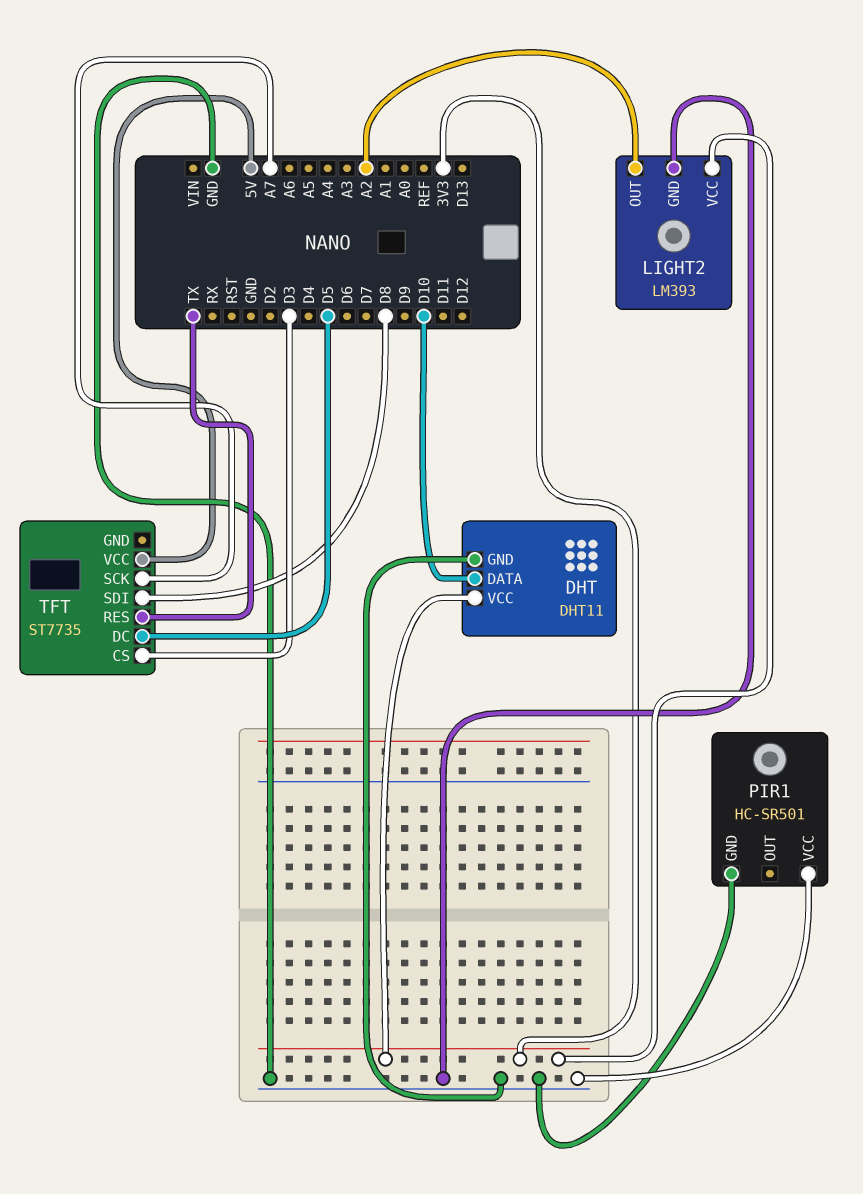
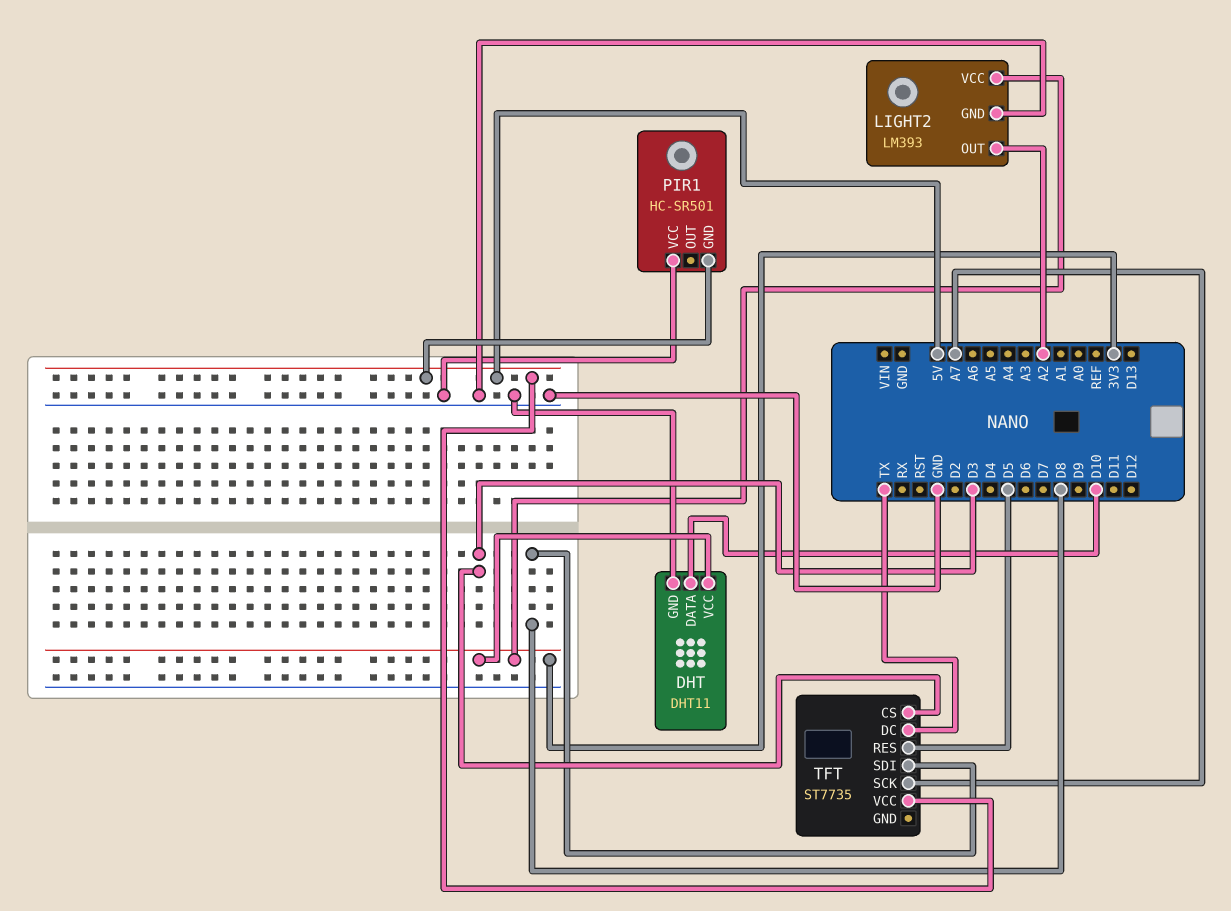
PIR1 pin GND: GND -> 5V
TFT pin DC: D5 -> TX
TFT pin RES: TX -> D5

